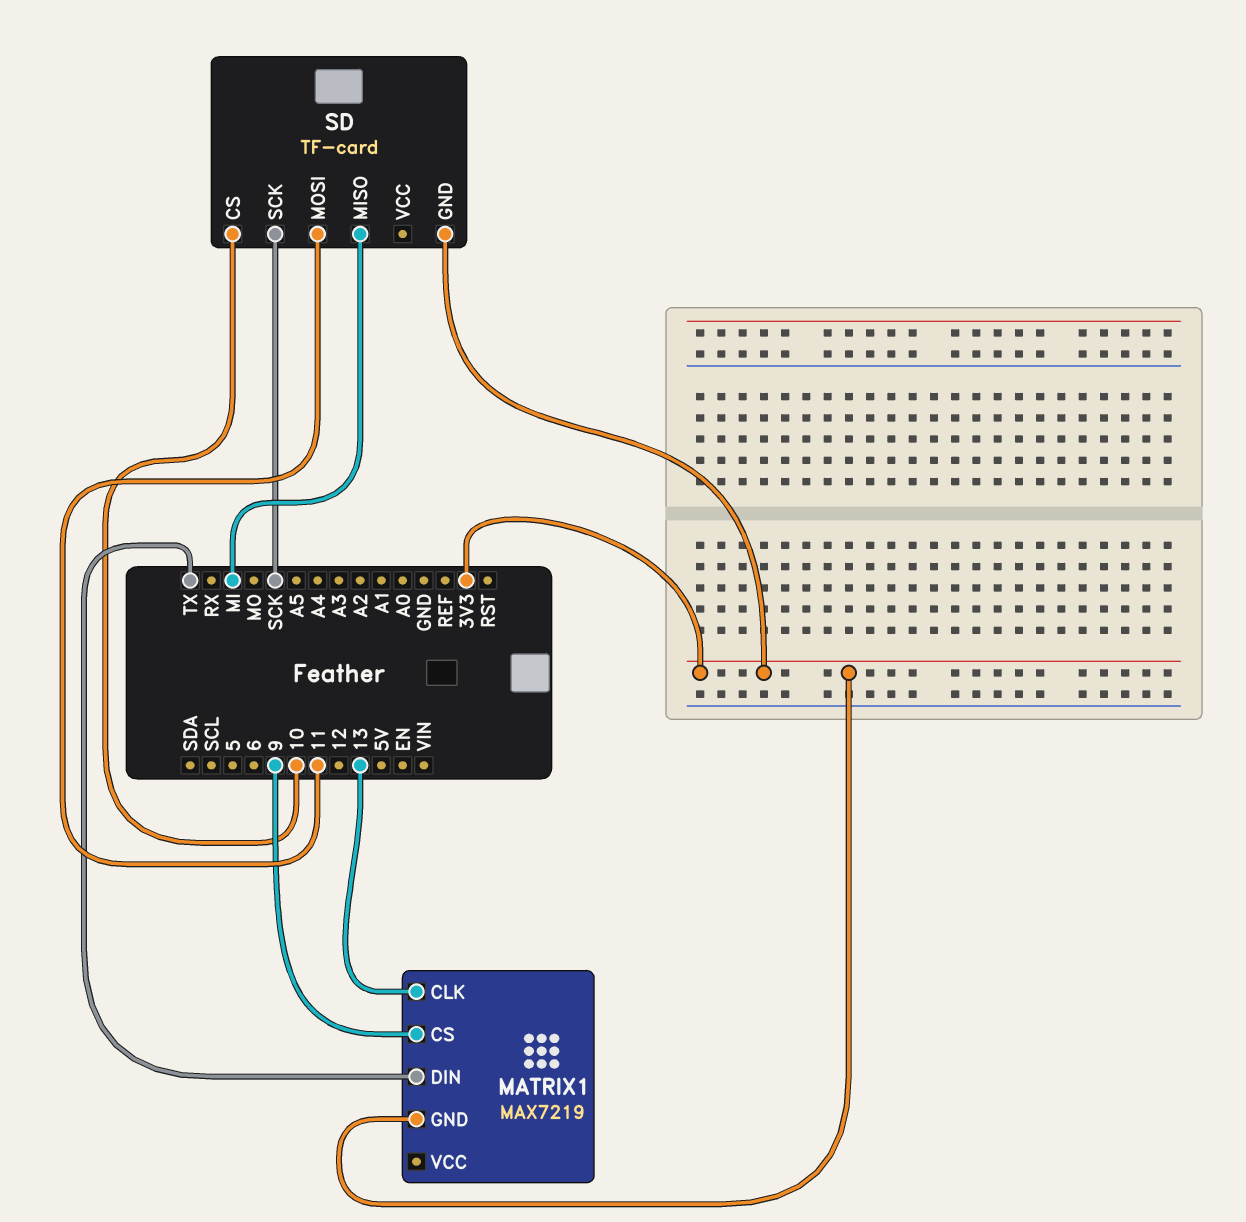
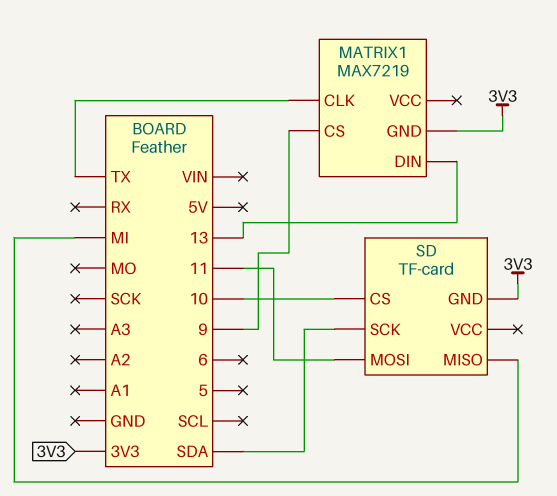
MATRIX1 pin CLK: 13 -> TX
MATRIX1 pin DIN: TX -> 13
SD pin SCK: SCK -> SDA

